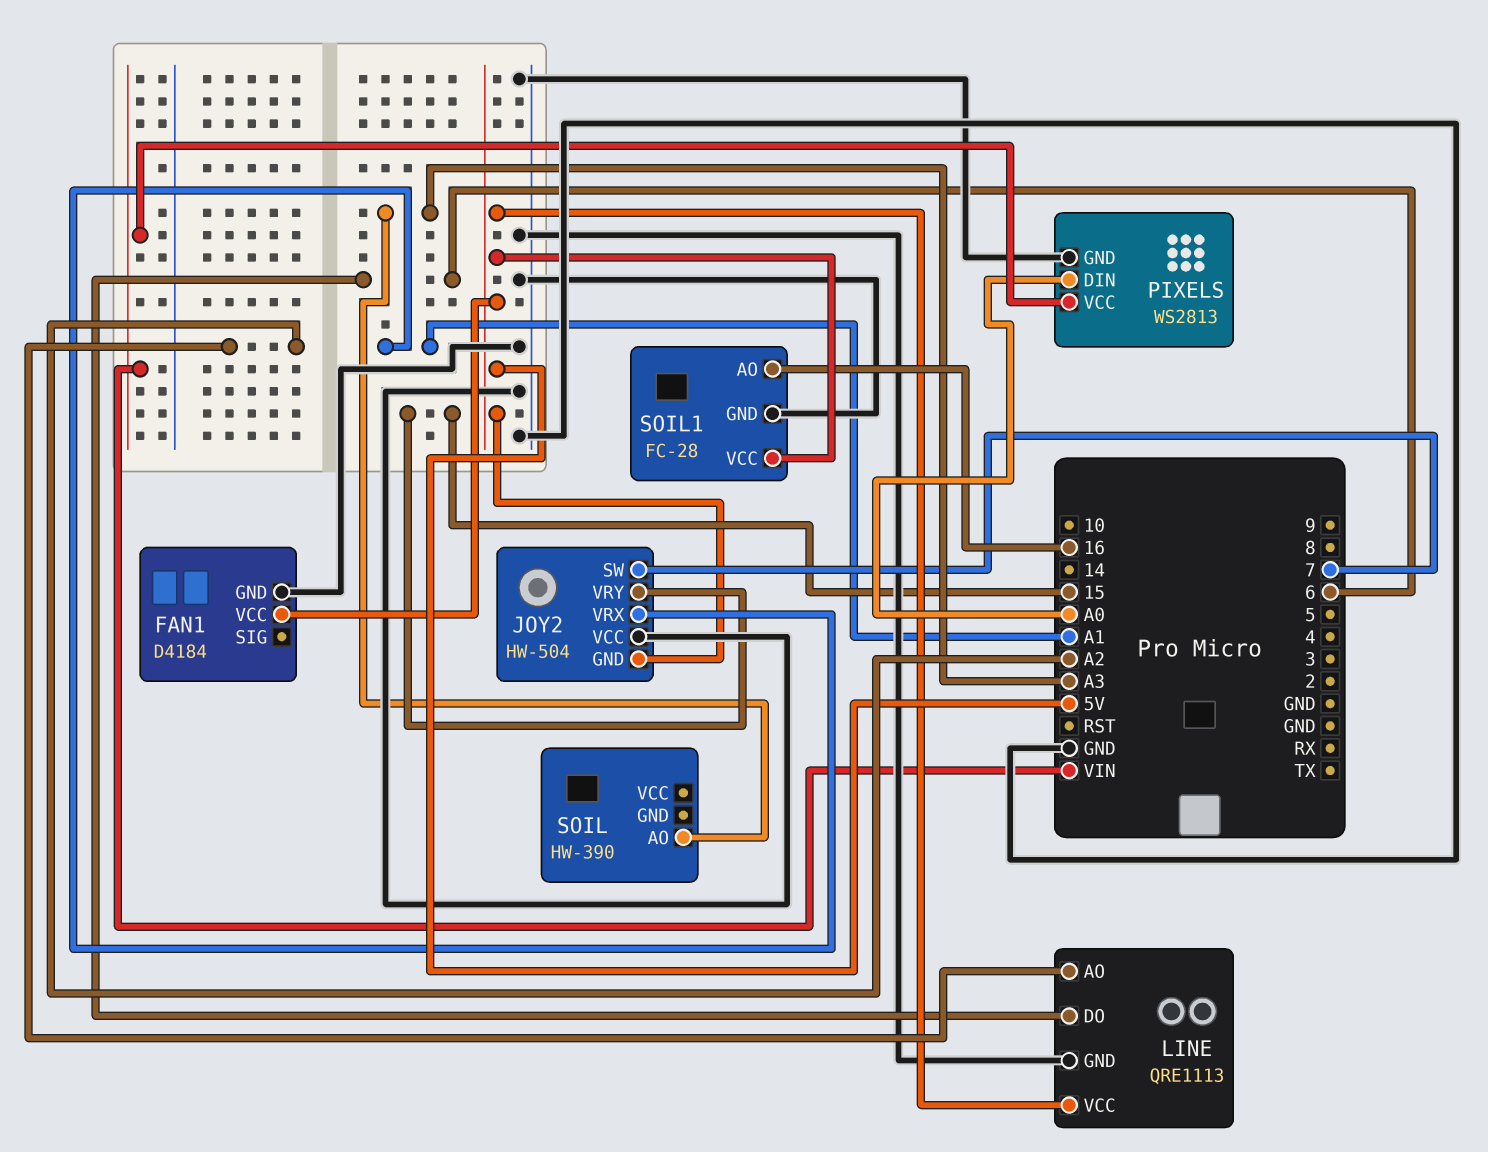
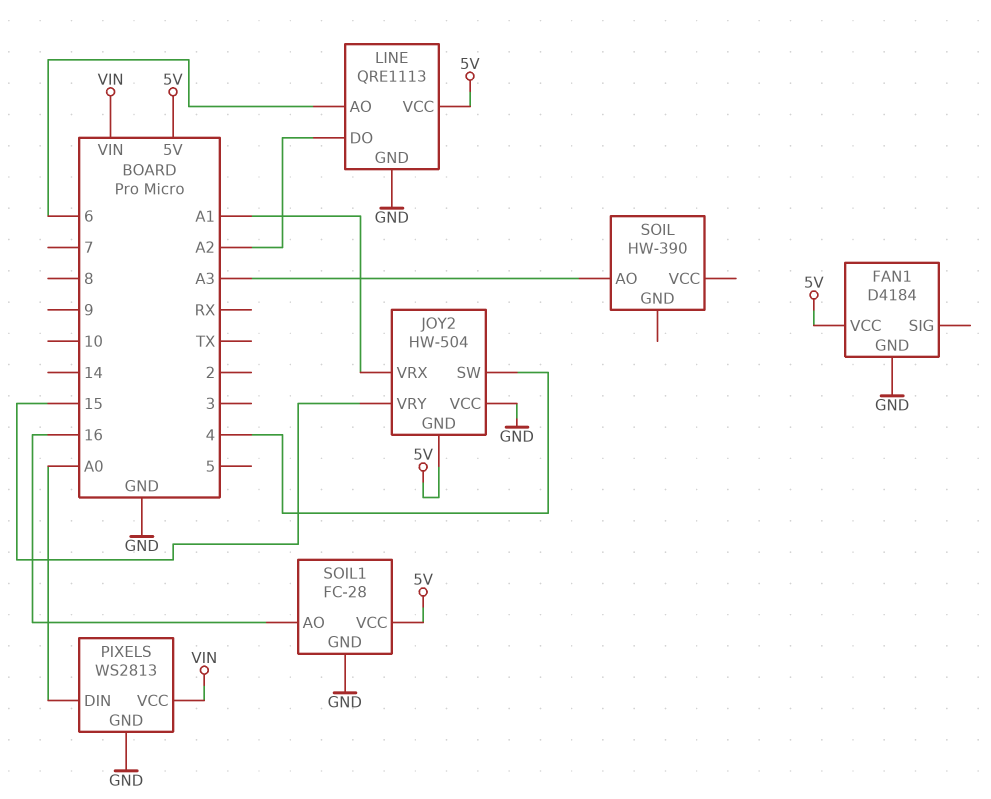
JOY2 pin SW: 7 -> 4
LINE pin AO: A2 -> 6
LINE pin DO: 6 -> A2

